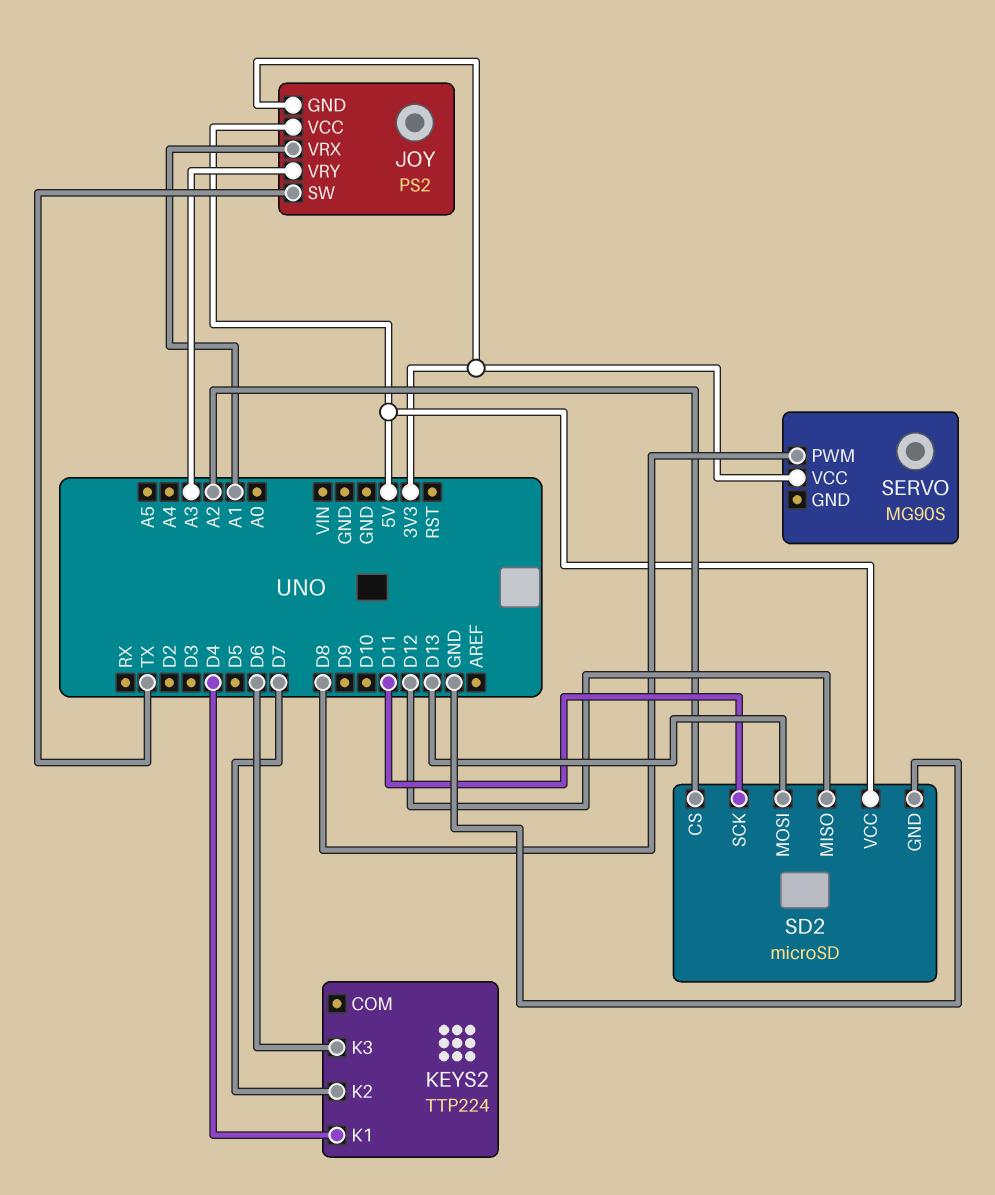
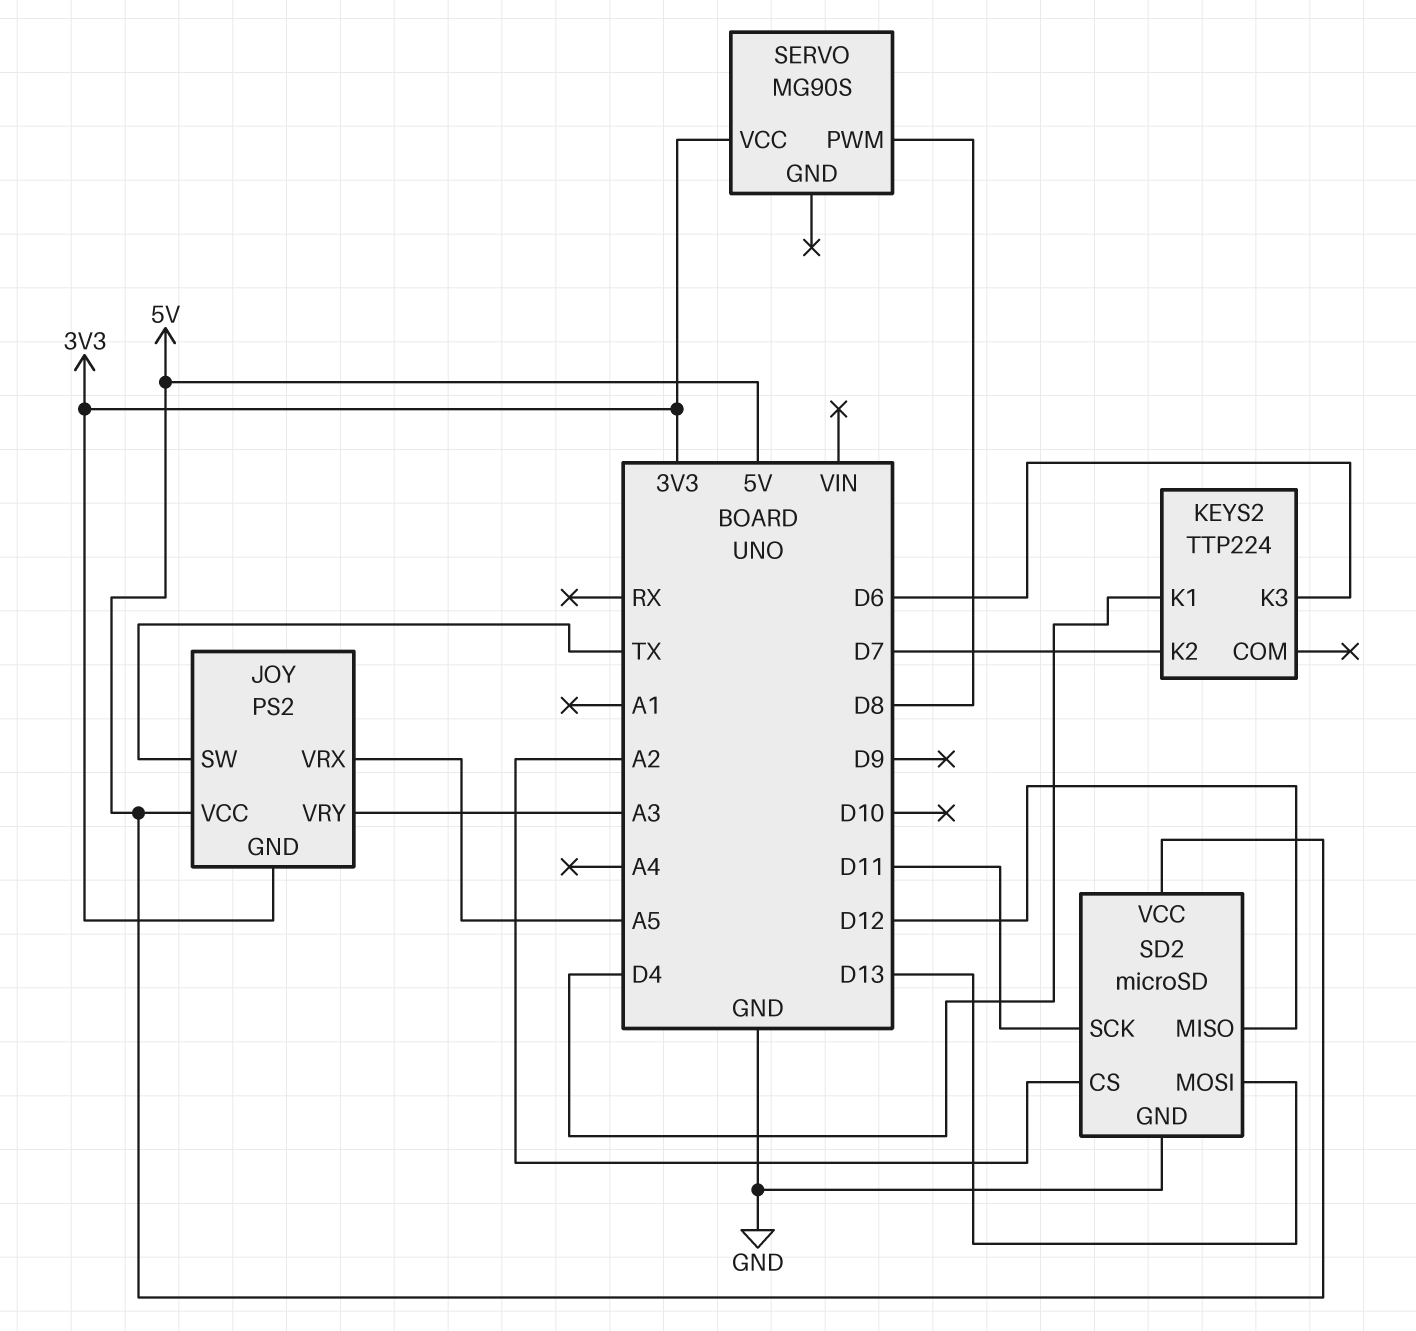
JOY pin VRX: A1 -> A5

